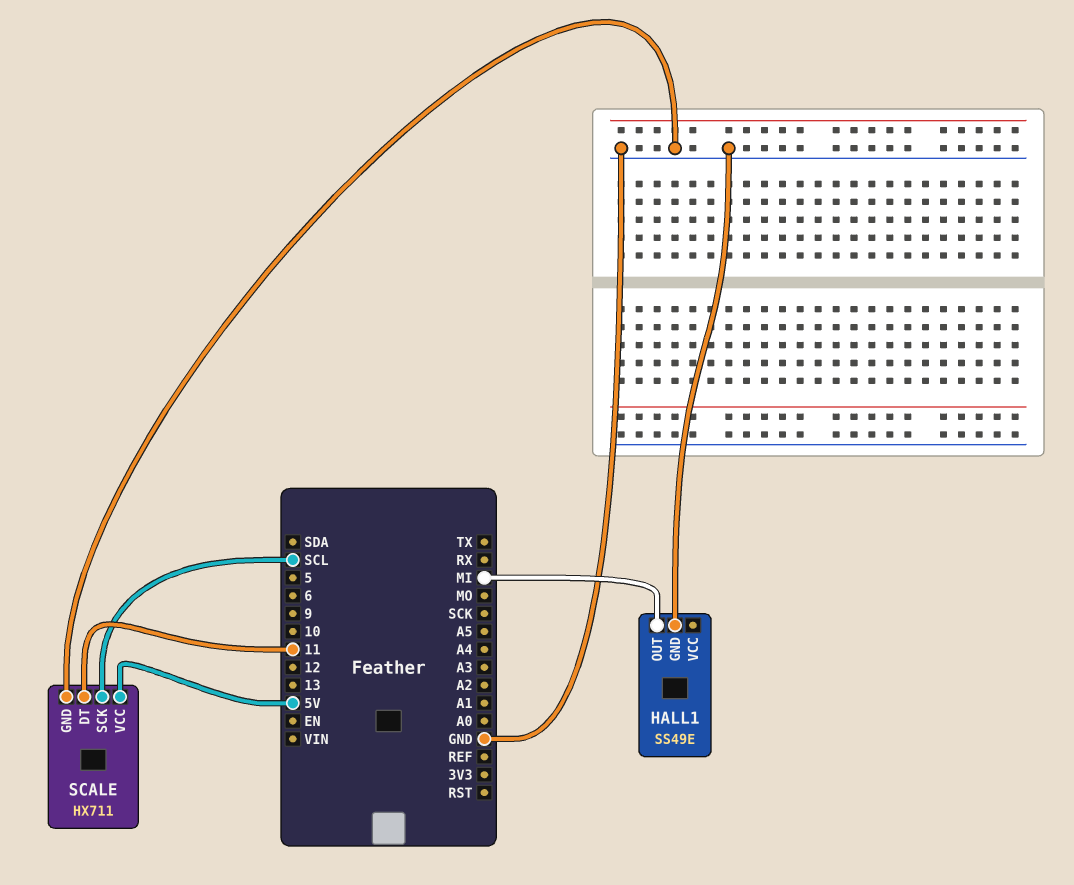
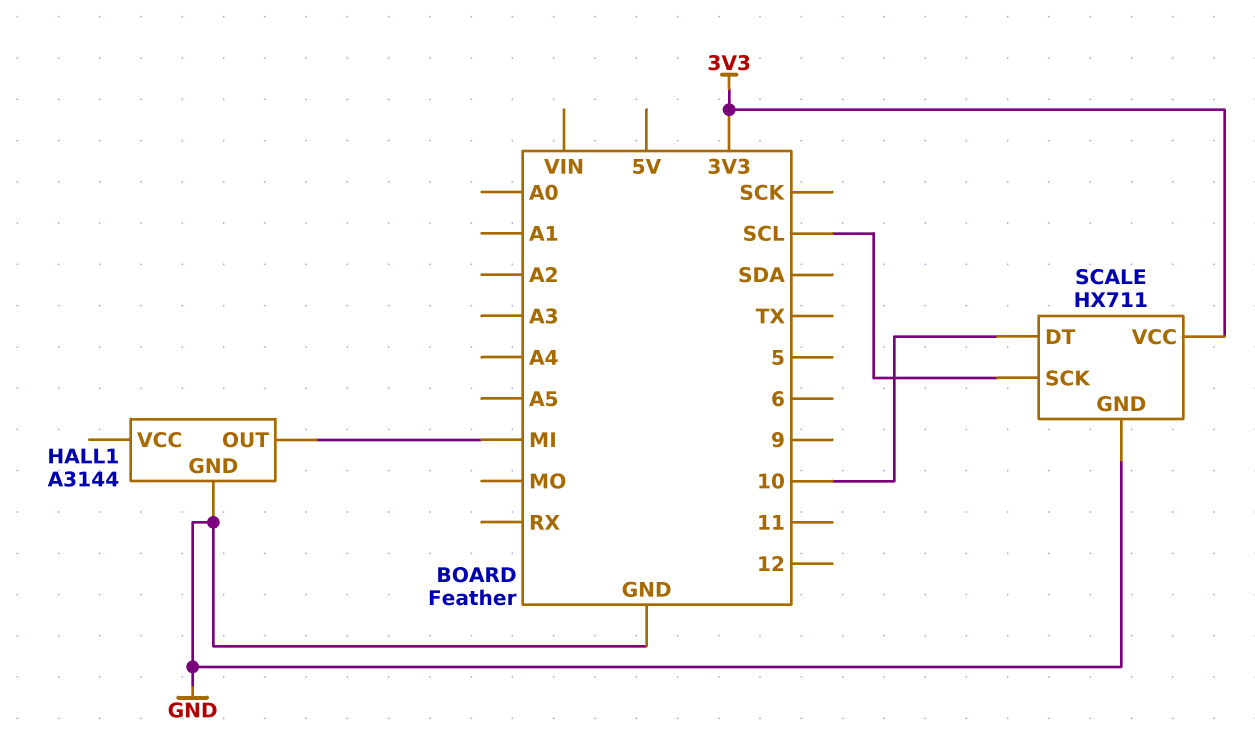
HALL1: SS49E -> A3144
SCALE pin DT: 11 -> 10
SCALE pin VCC: 5V -> 3V3

